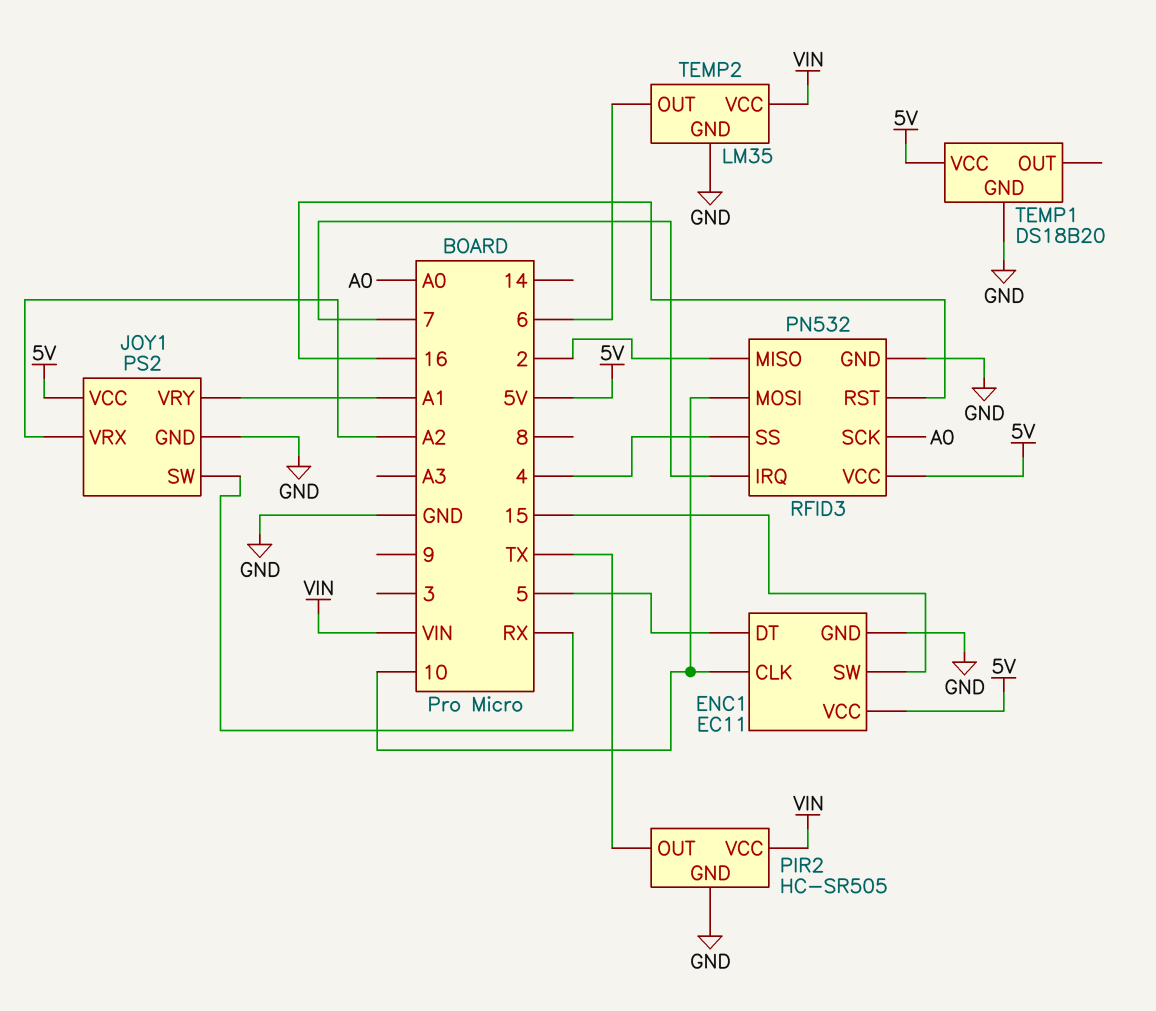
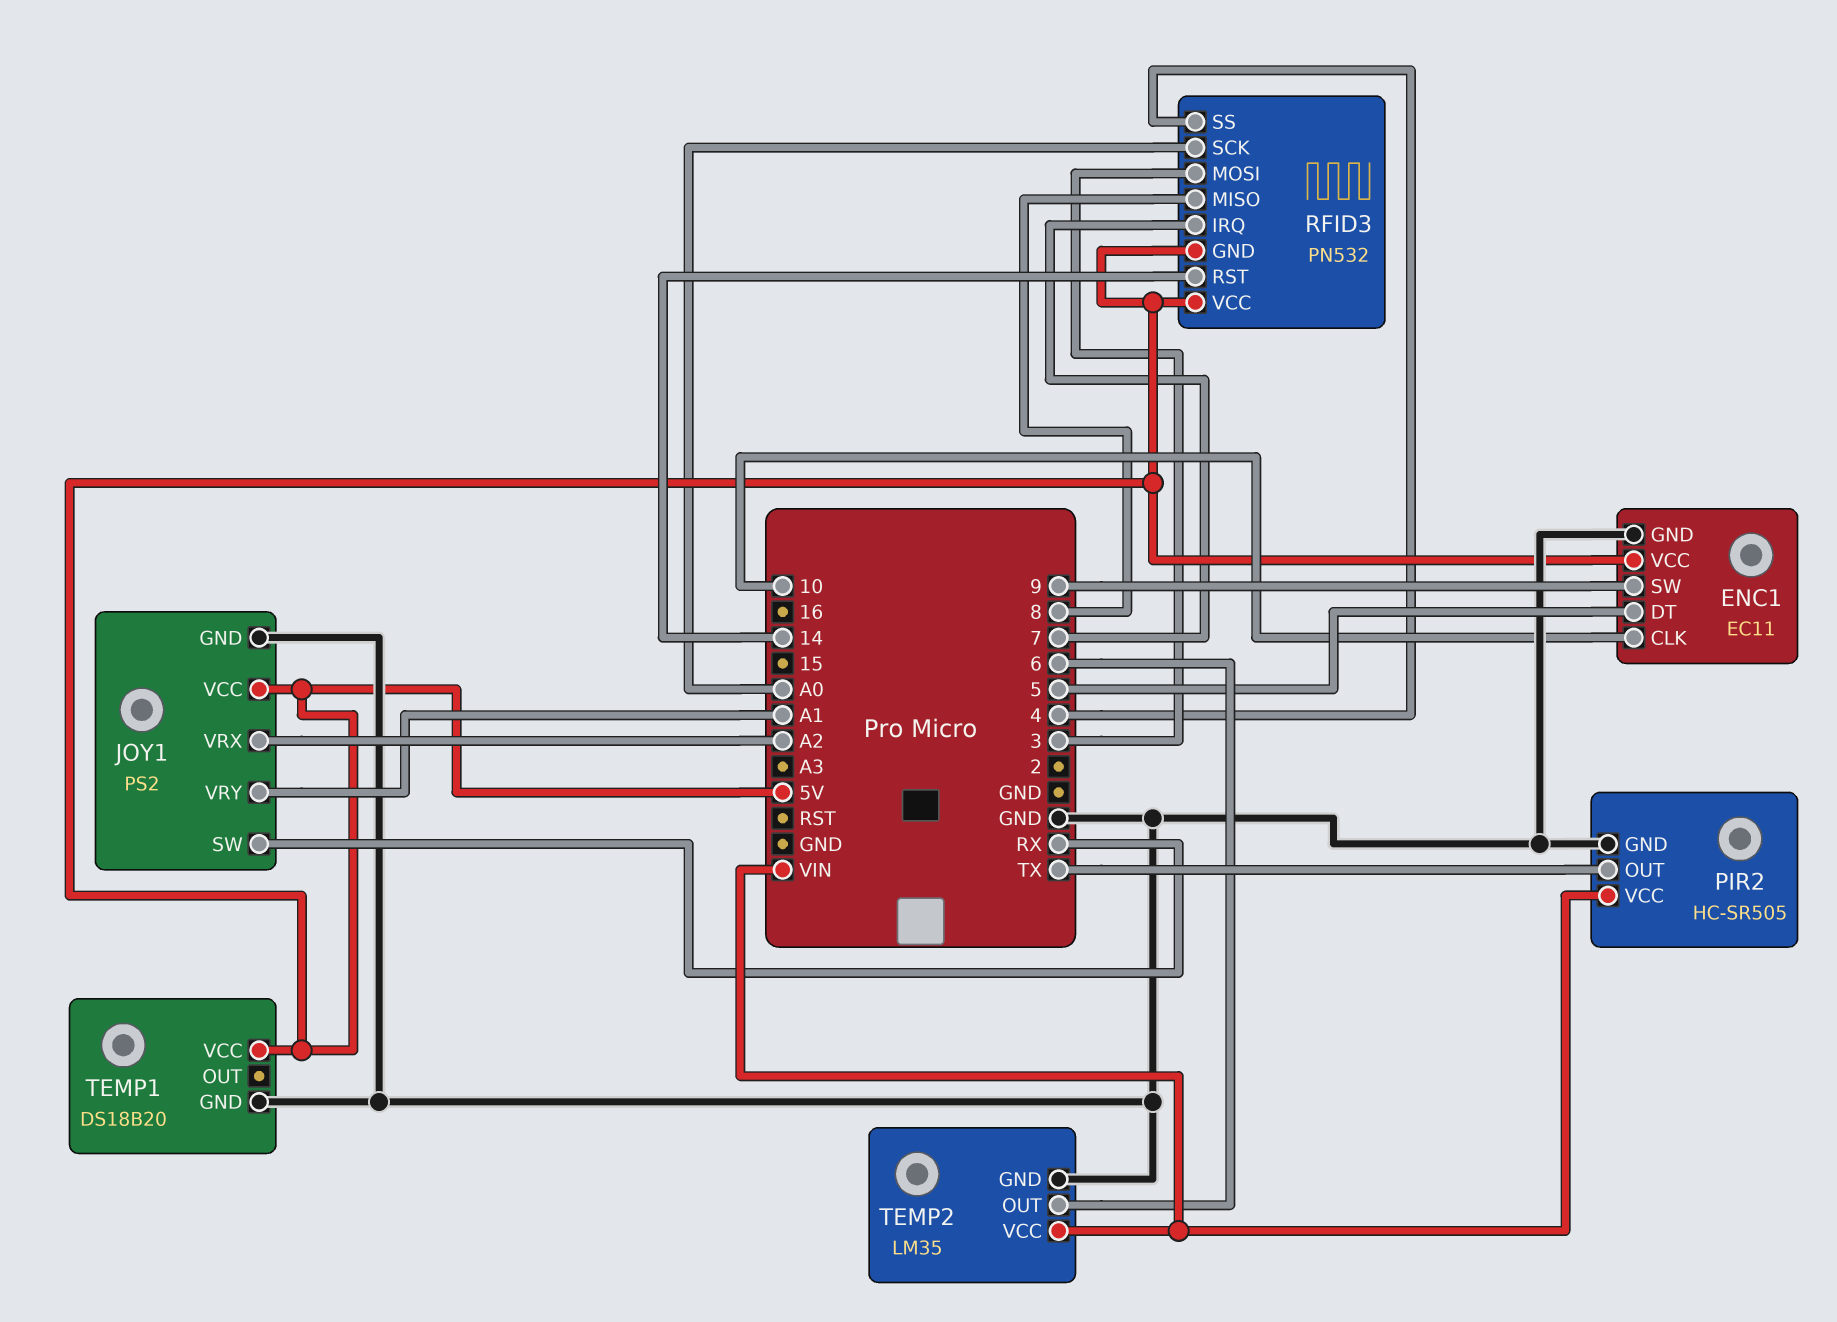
ENC1 pin SW: 15 -> 9
RFID3 pin GND: GND -> 5V
RFID3 pin MISO: 2 -> 8
RFID3 pin MOSI: 10 -> 3
RFID3 pin RST: 16 -> 14

